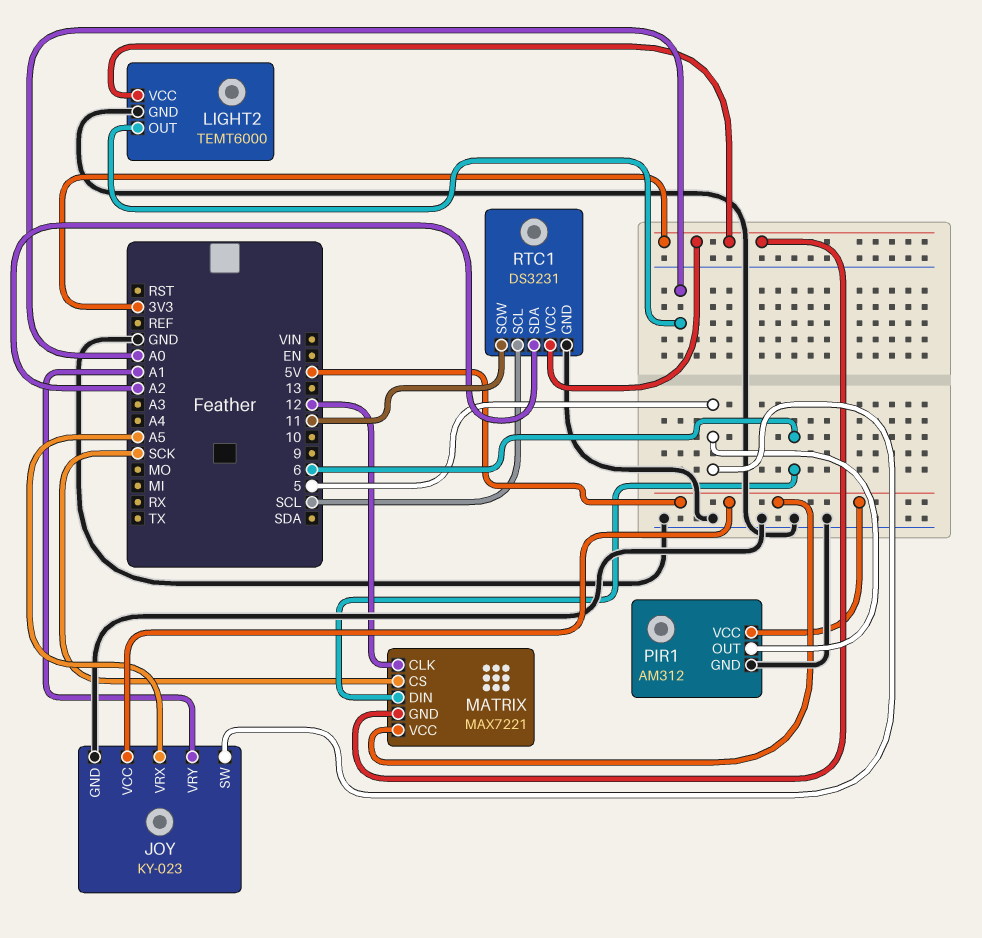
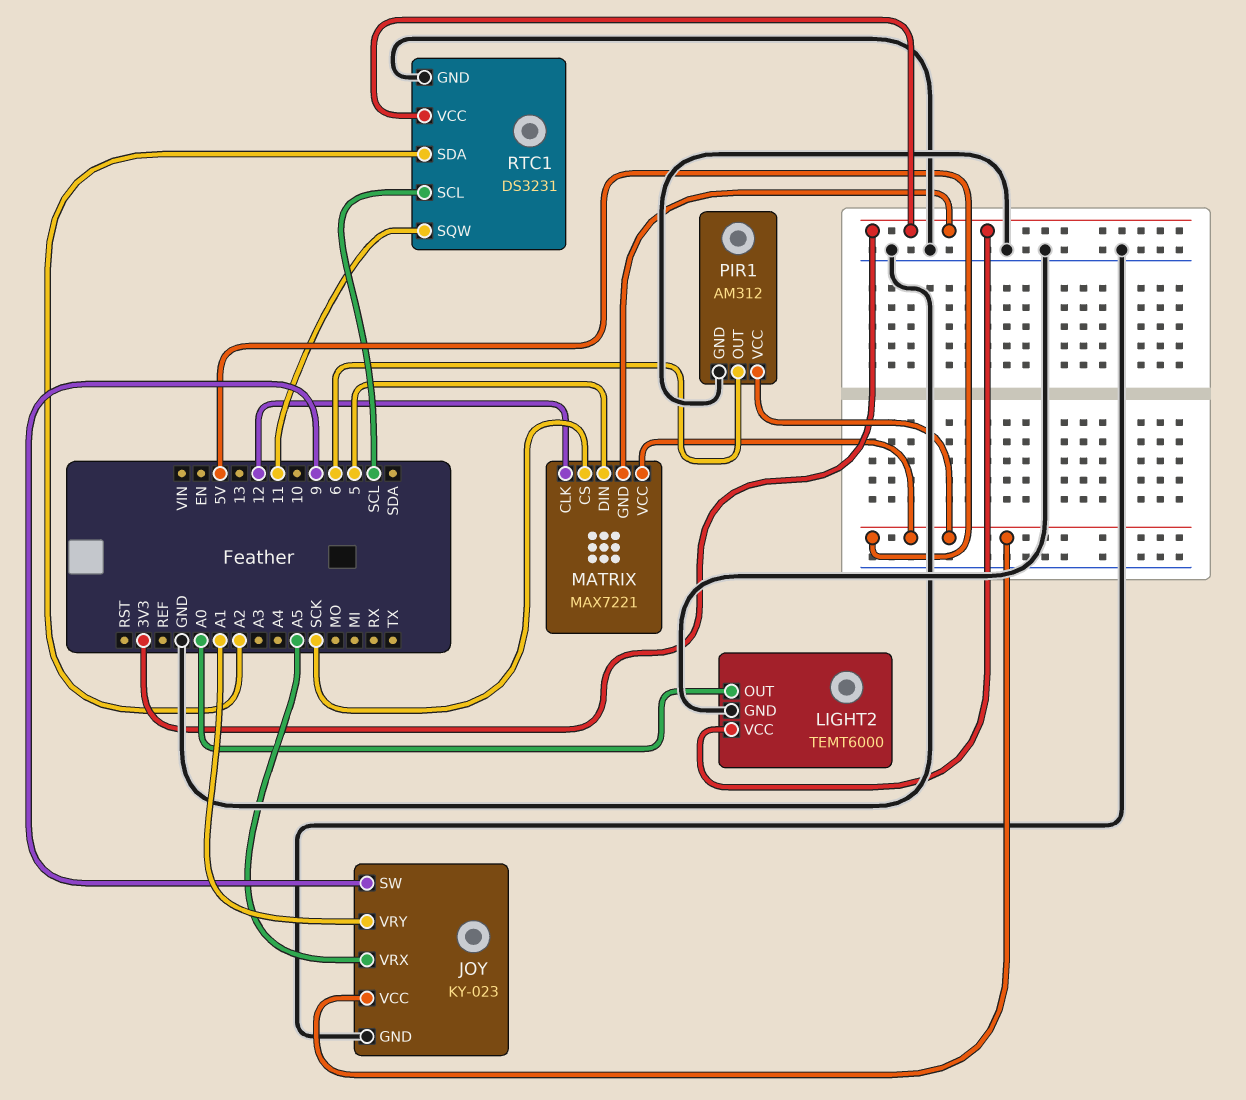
JOY pin SW: 5 -> 9
MATRIX pin DIN: 6 -> 5
PIR1 pin OUT: 5 -> 6

